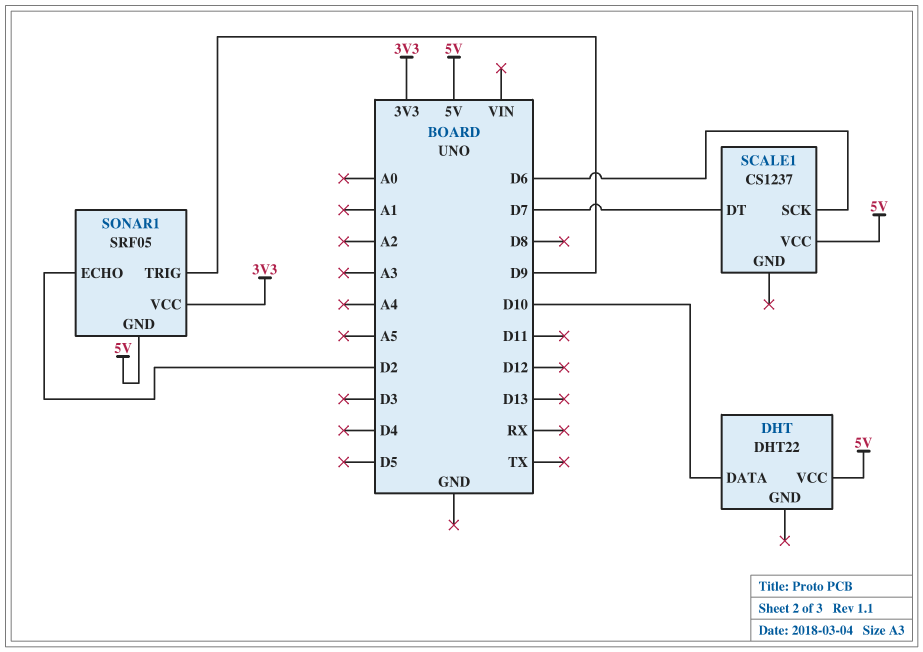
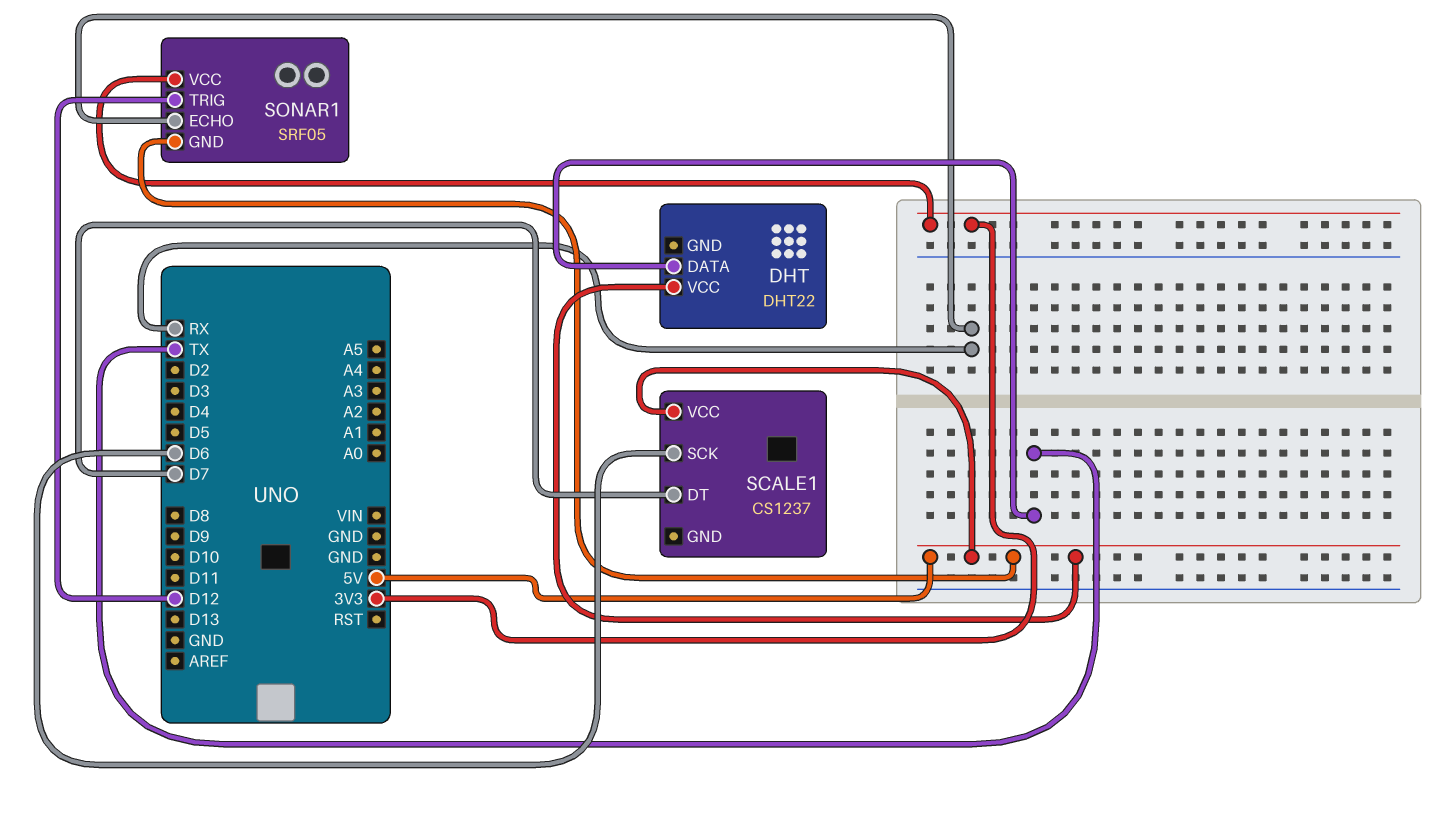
DHT pin DATA: D10 -> TX
SONAR1 pin ECHO: D2 -> RX
SONAR1 pin TRIG: D9 -> D12

